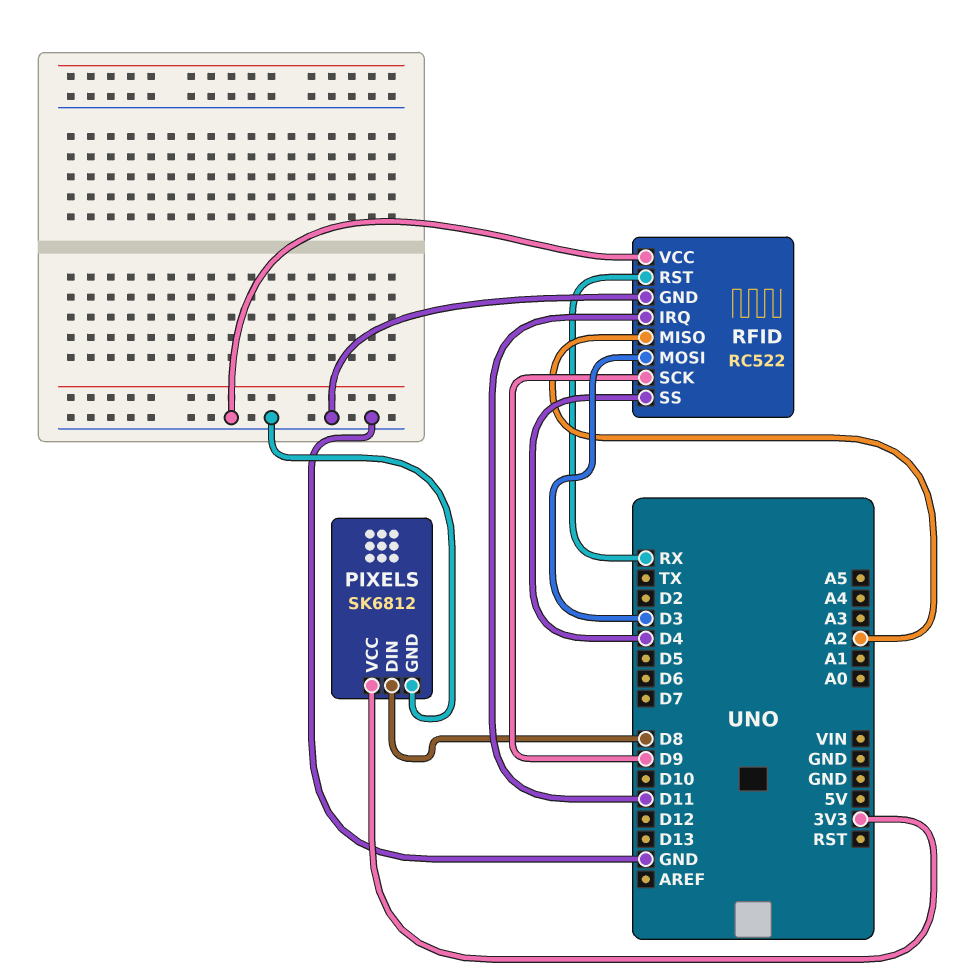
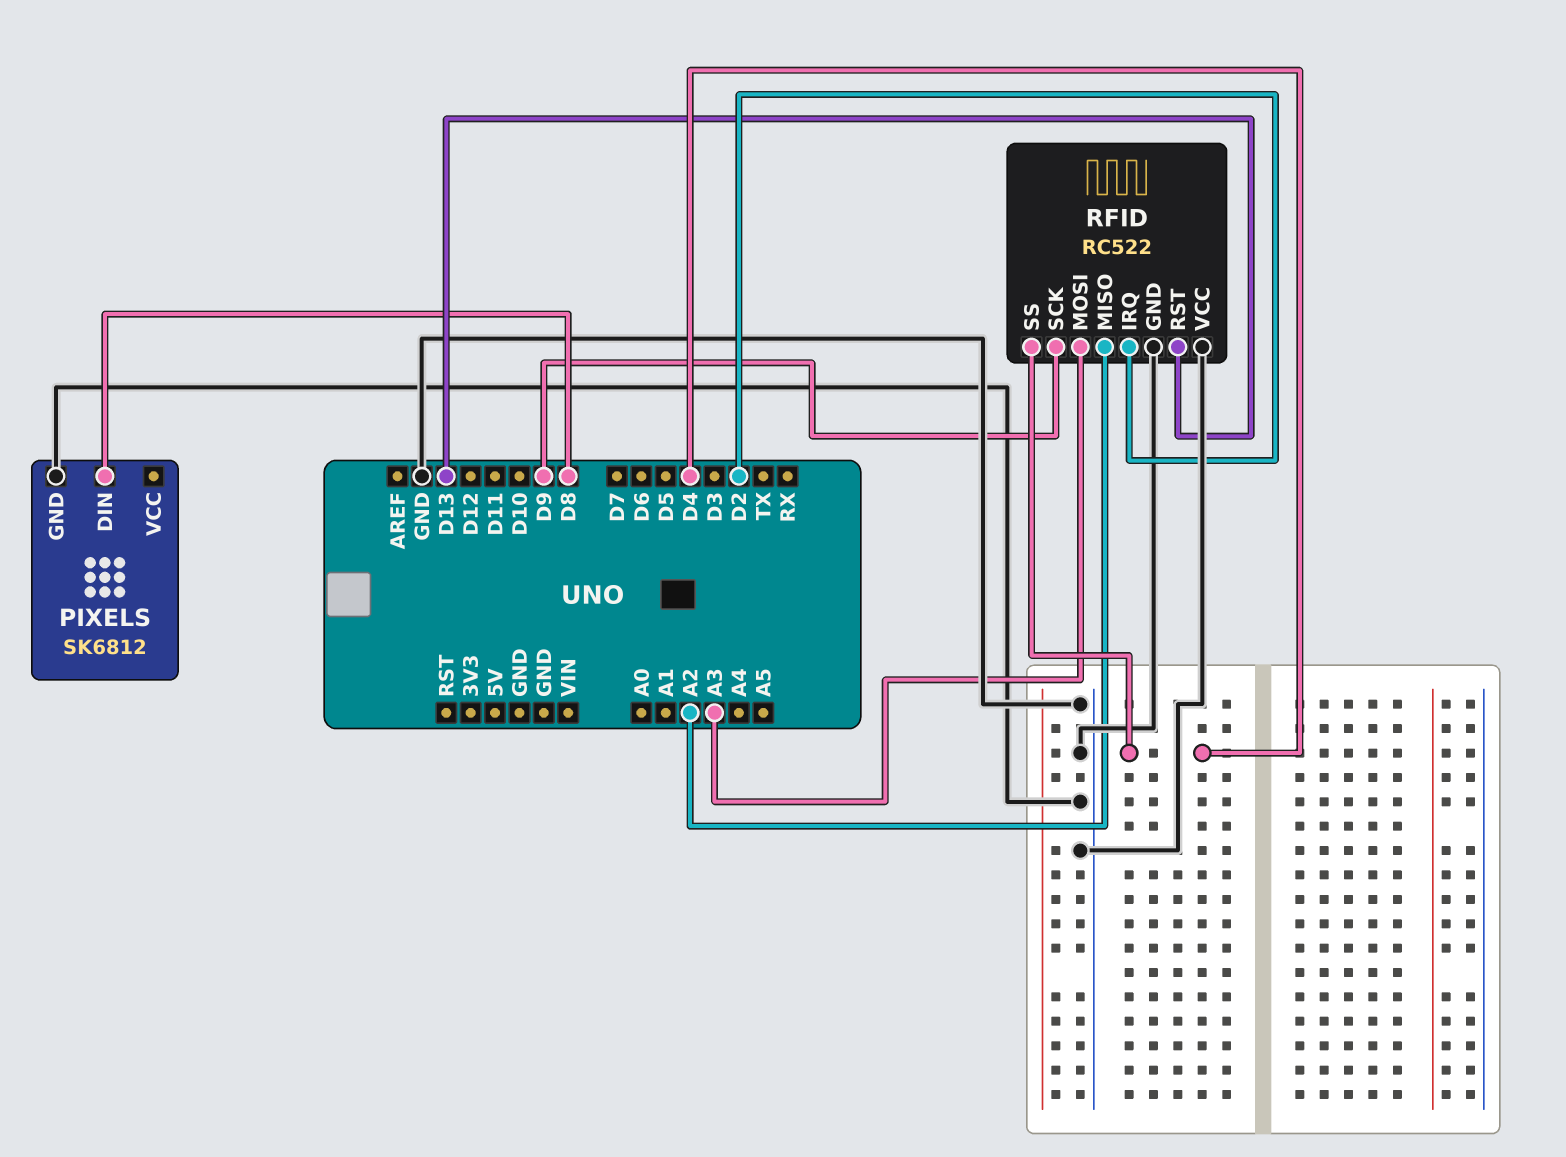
PIXELS pin VCC: 3V3 -> none
RFID pin IRQ: D11 -> D2
RFID pin MOSI: D3 -> A3
RFID pin RST: RX -> D13

